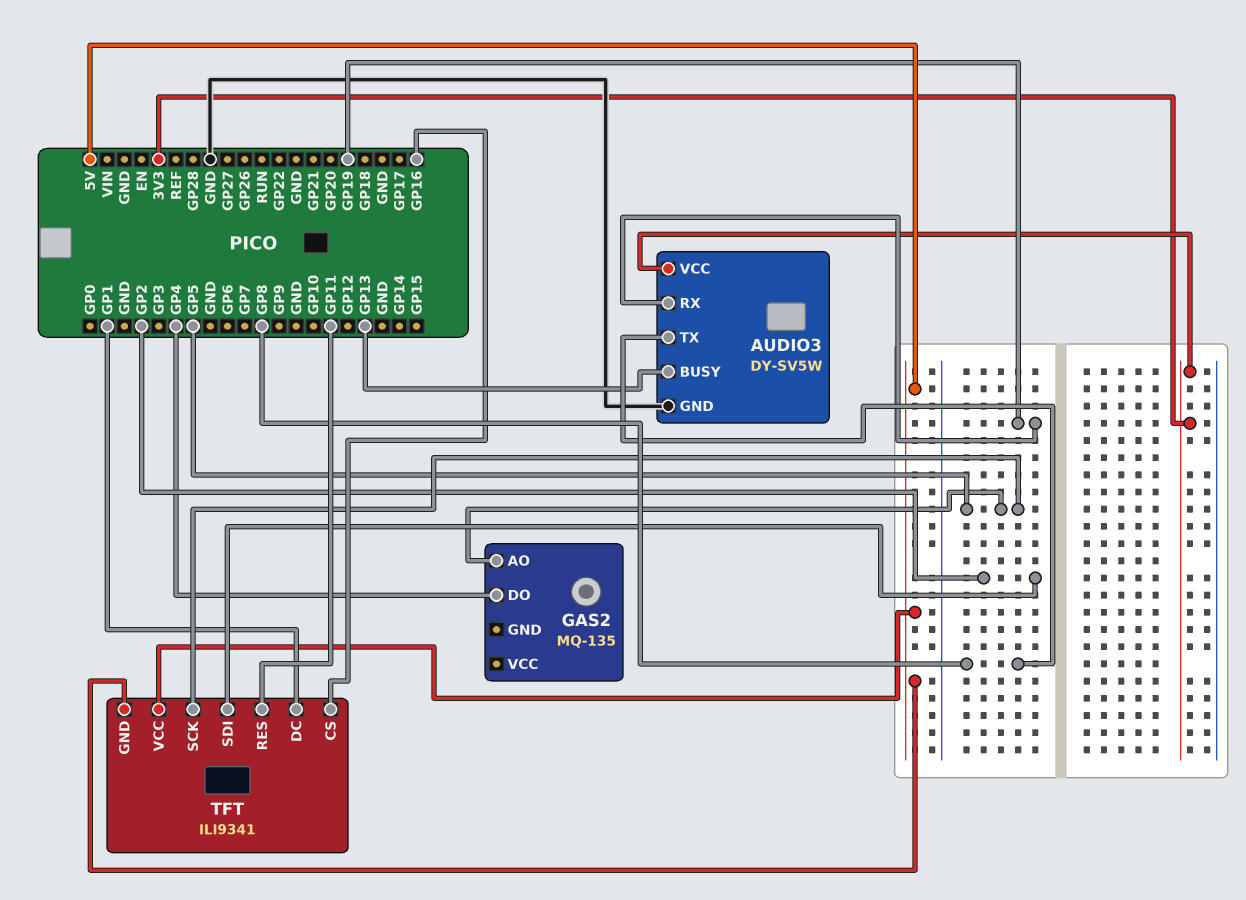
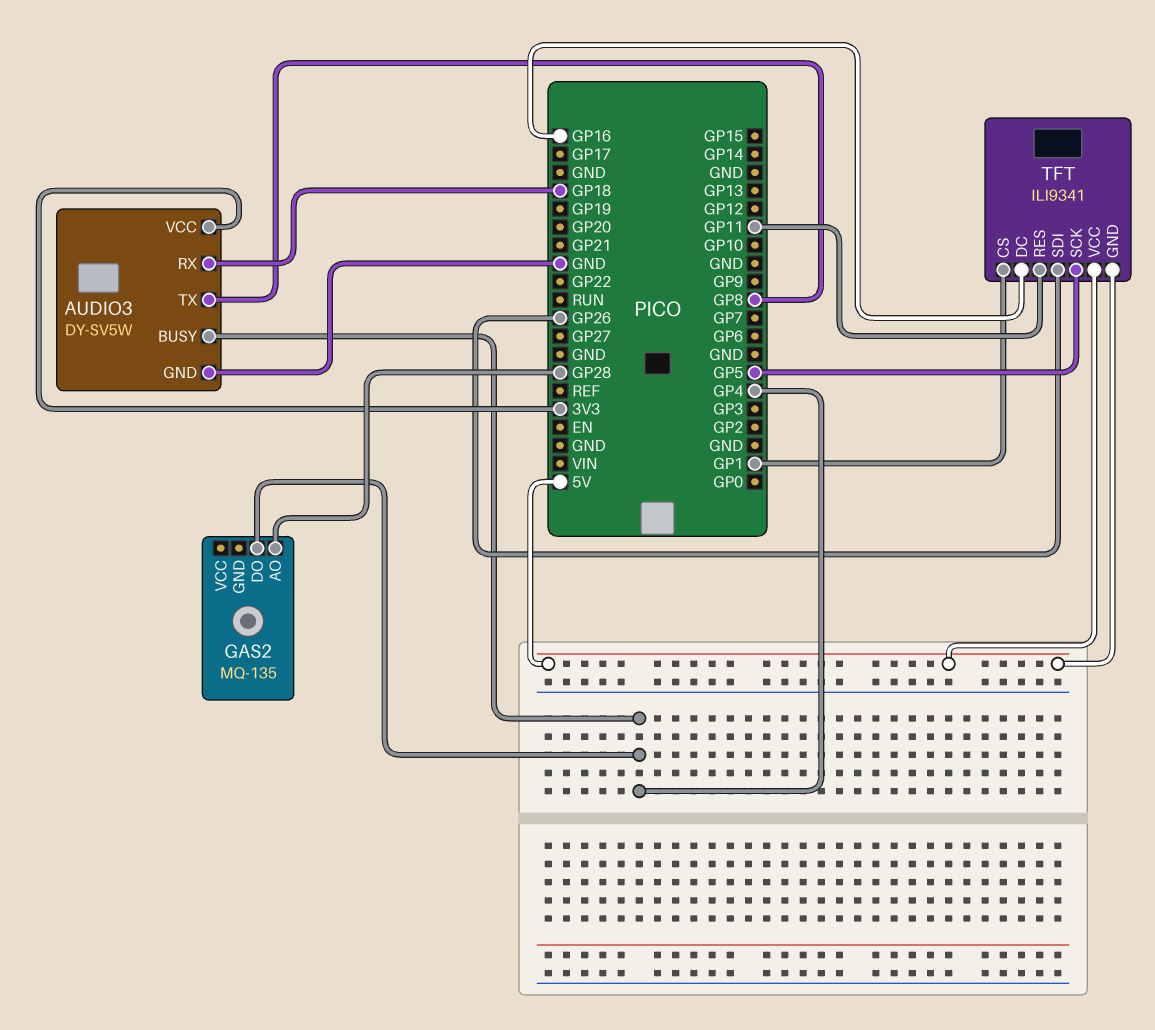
AUDIO3 pin BUSY: GP13 -> GP4
AUDIO3 pin RX: GP19 -> GP18
GAS2 pin AO: GP5 -> GP28
TFT pin CS: GP16 -> GP1
TFT pin DC: GP1 -> GP16
TFT pin SDI: GP2 -> GP26

